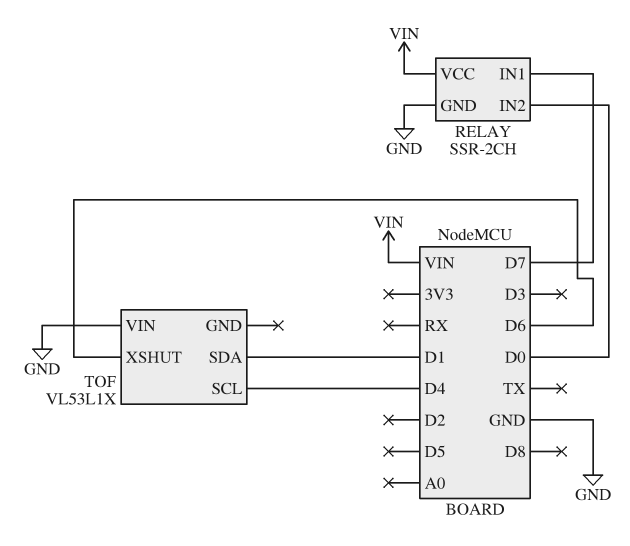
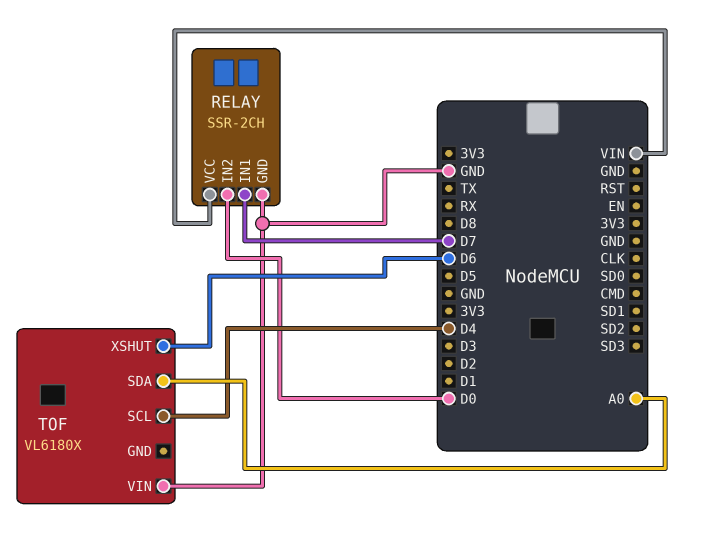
TOF: VL53L1X -> VL6180X
TOF pin SDA: D1 -> A0

